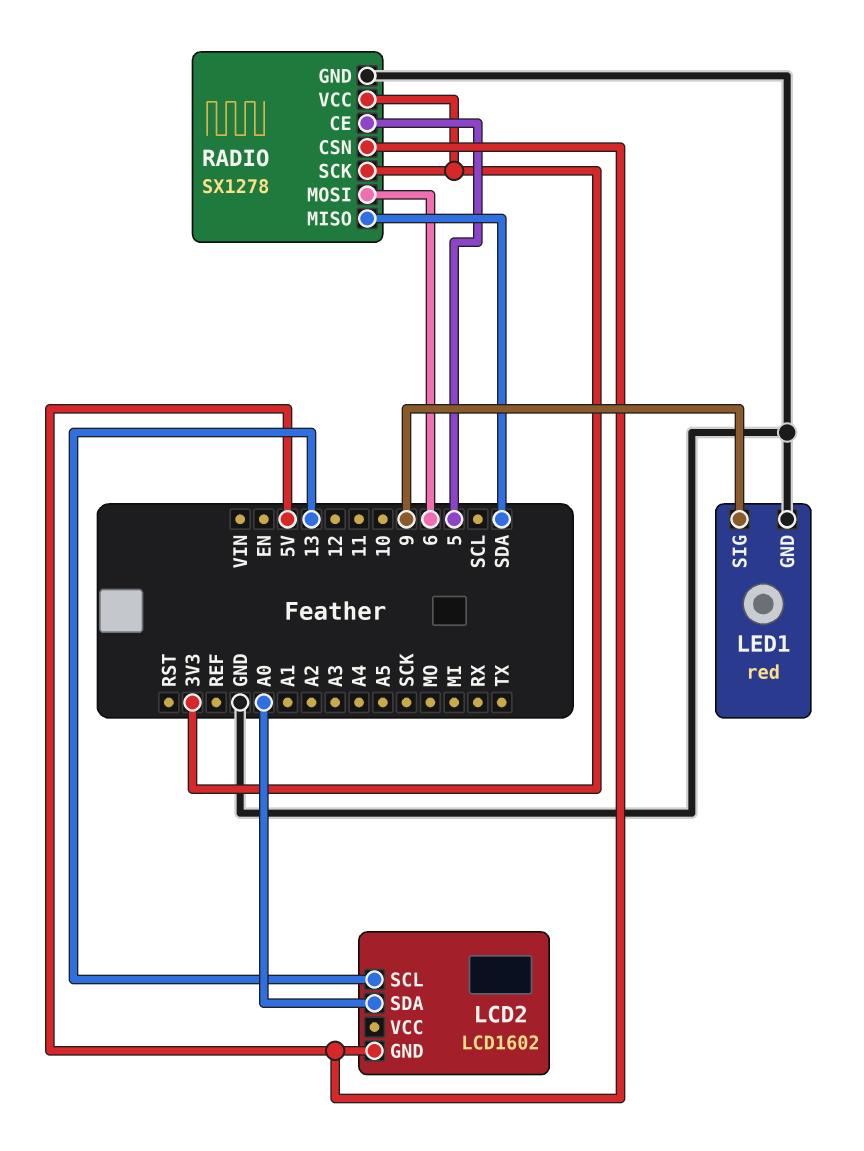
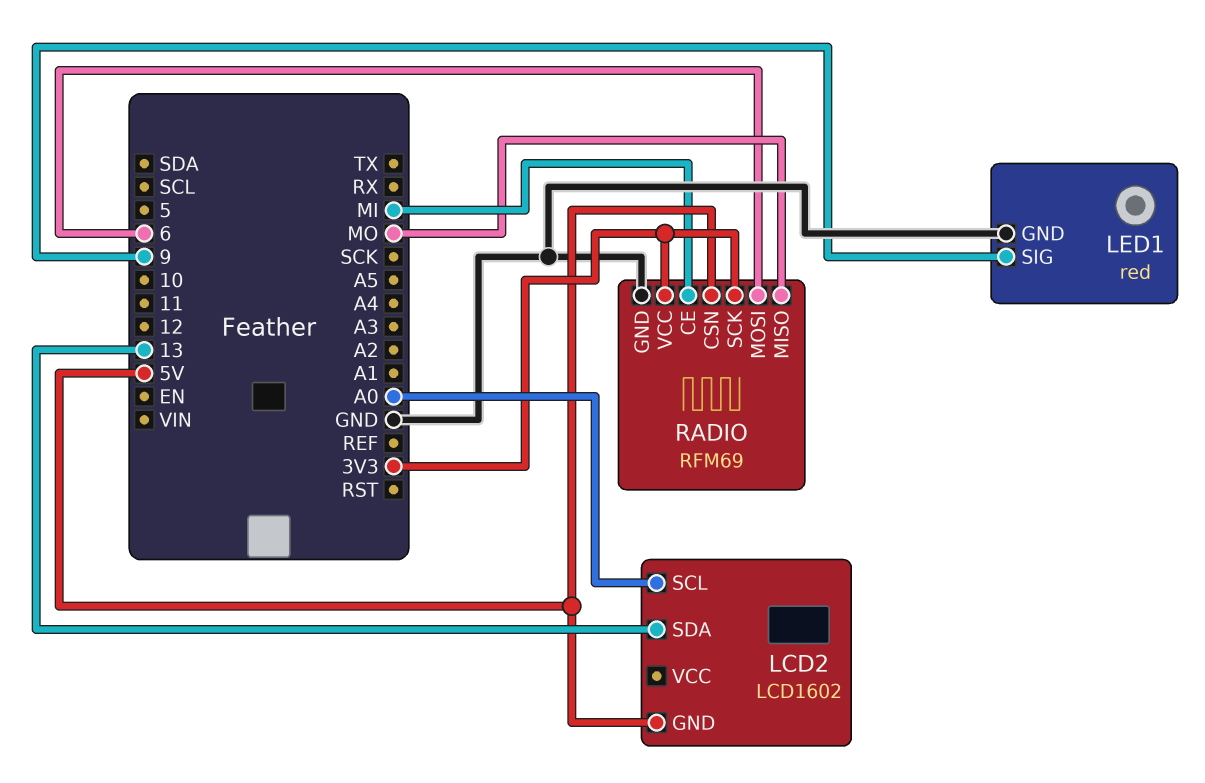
LCD2 pin SCL: 13 -> A0
LCD2 pin SDA: A0 -> 13
RADIO: SX1278 -> RFM69
RADIO pin CE: 5 -> MI
RADIO pin MISO: SDA -> MO

